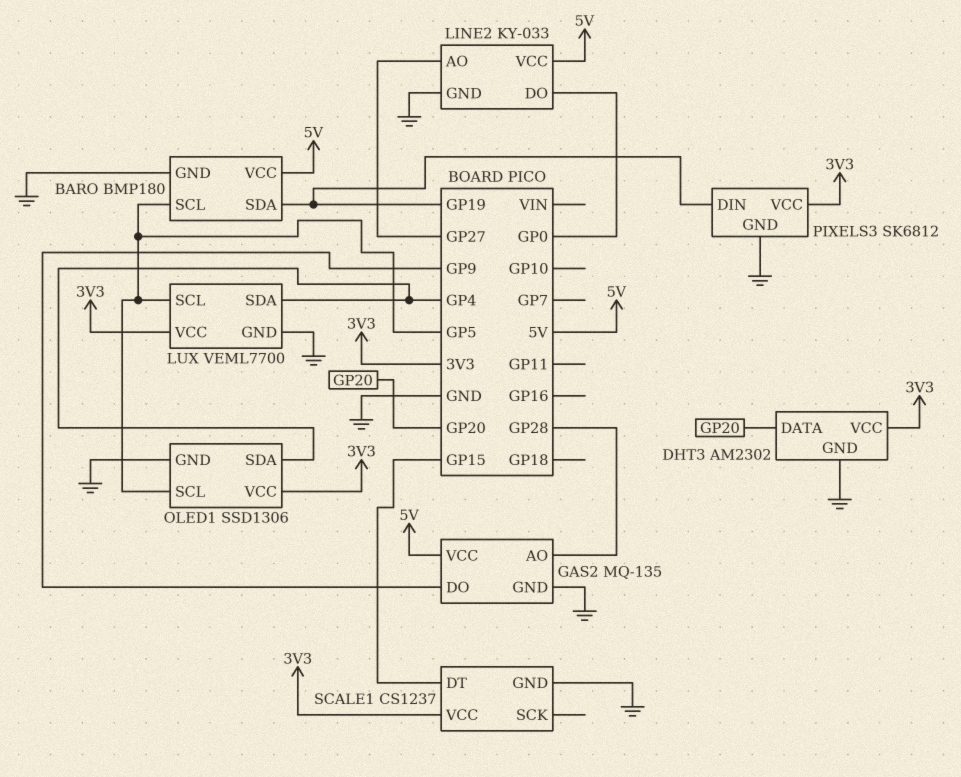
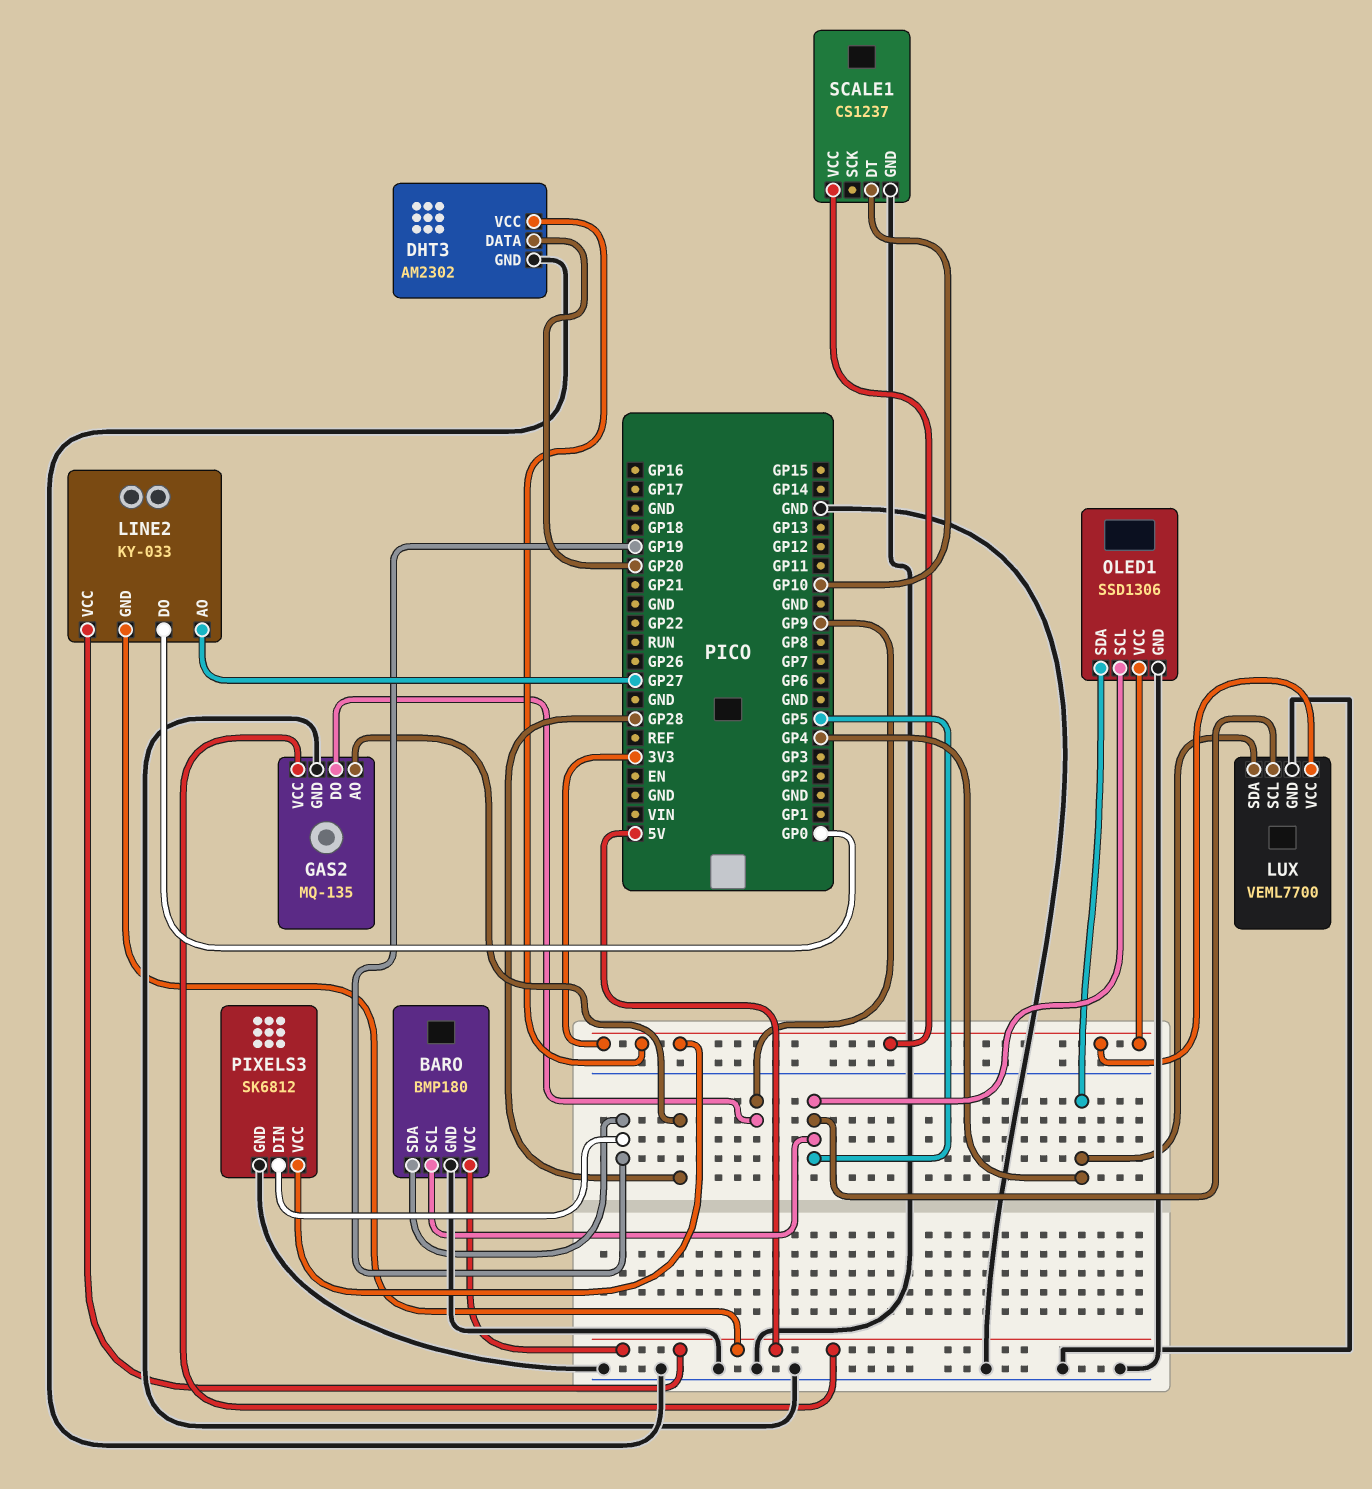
LINE2 pin GND: GND -> 5V
SCALE1 pin DT: GP15 -> GP10

